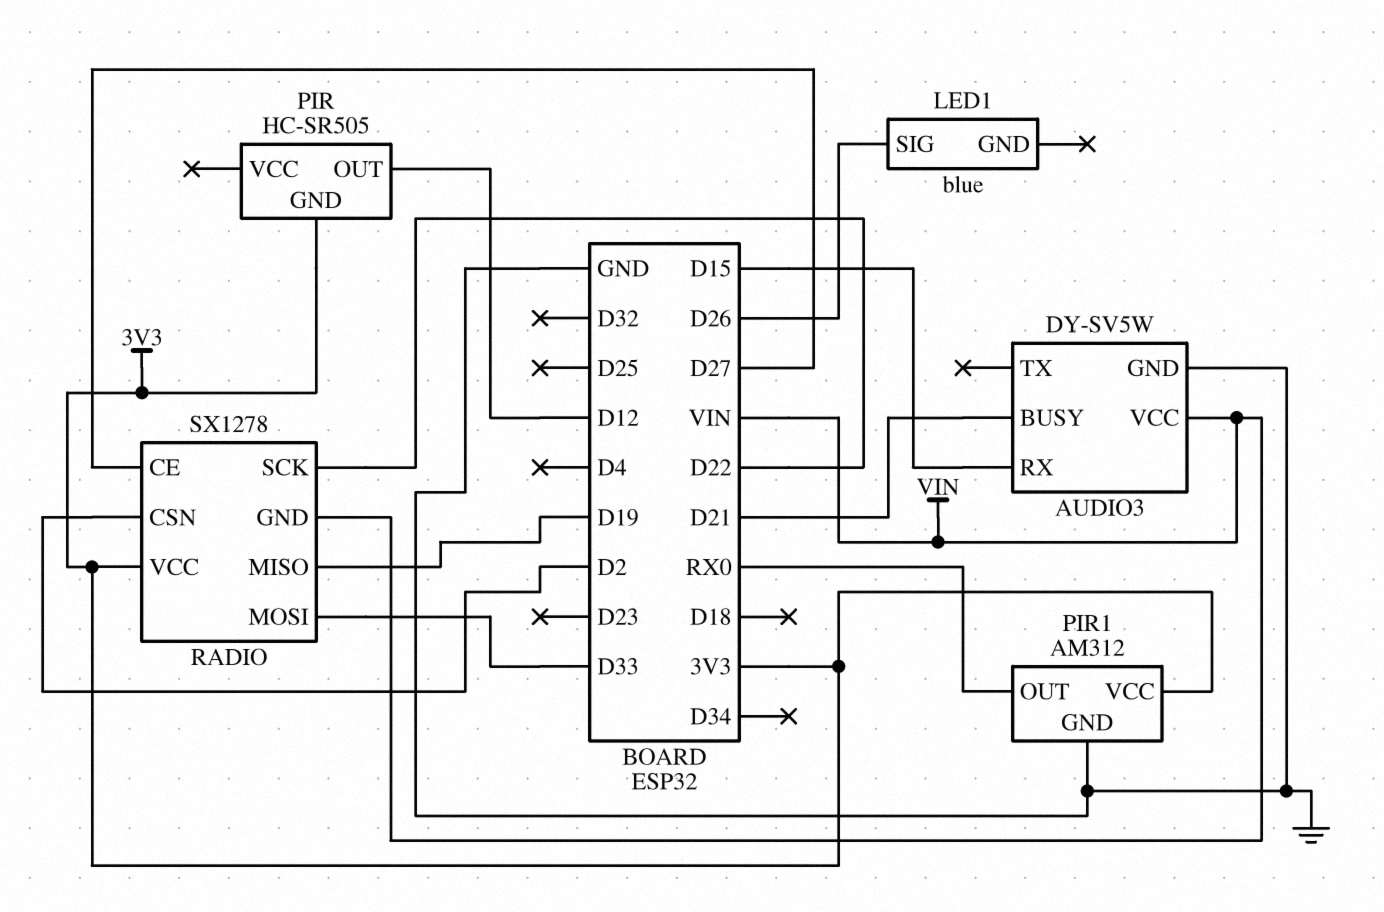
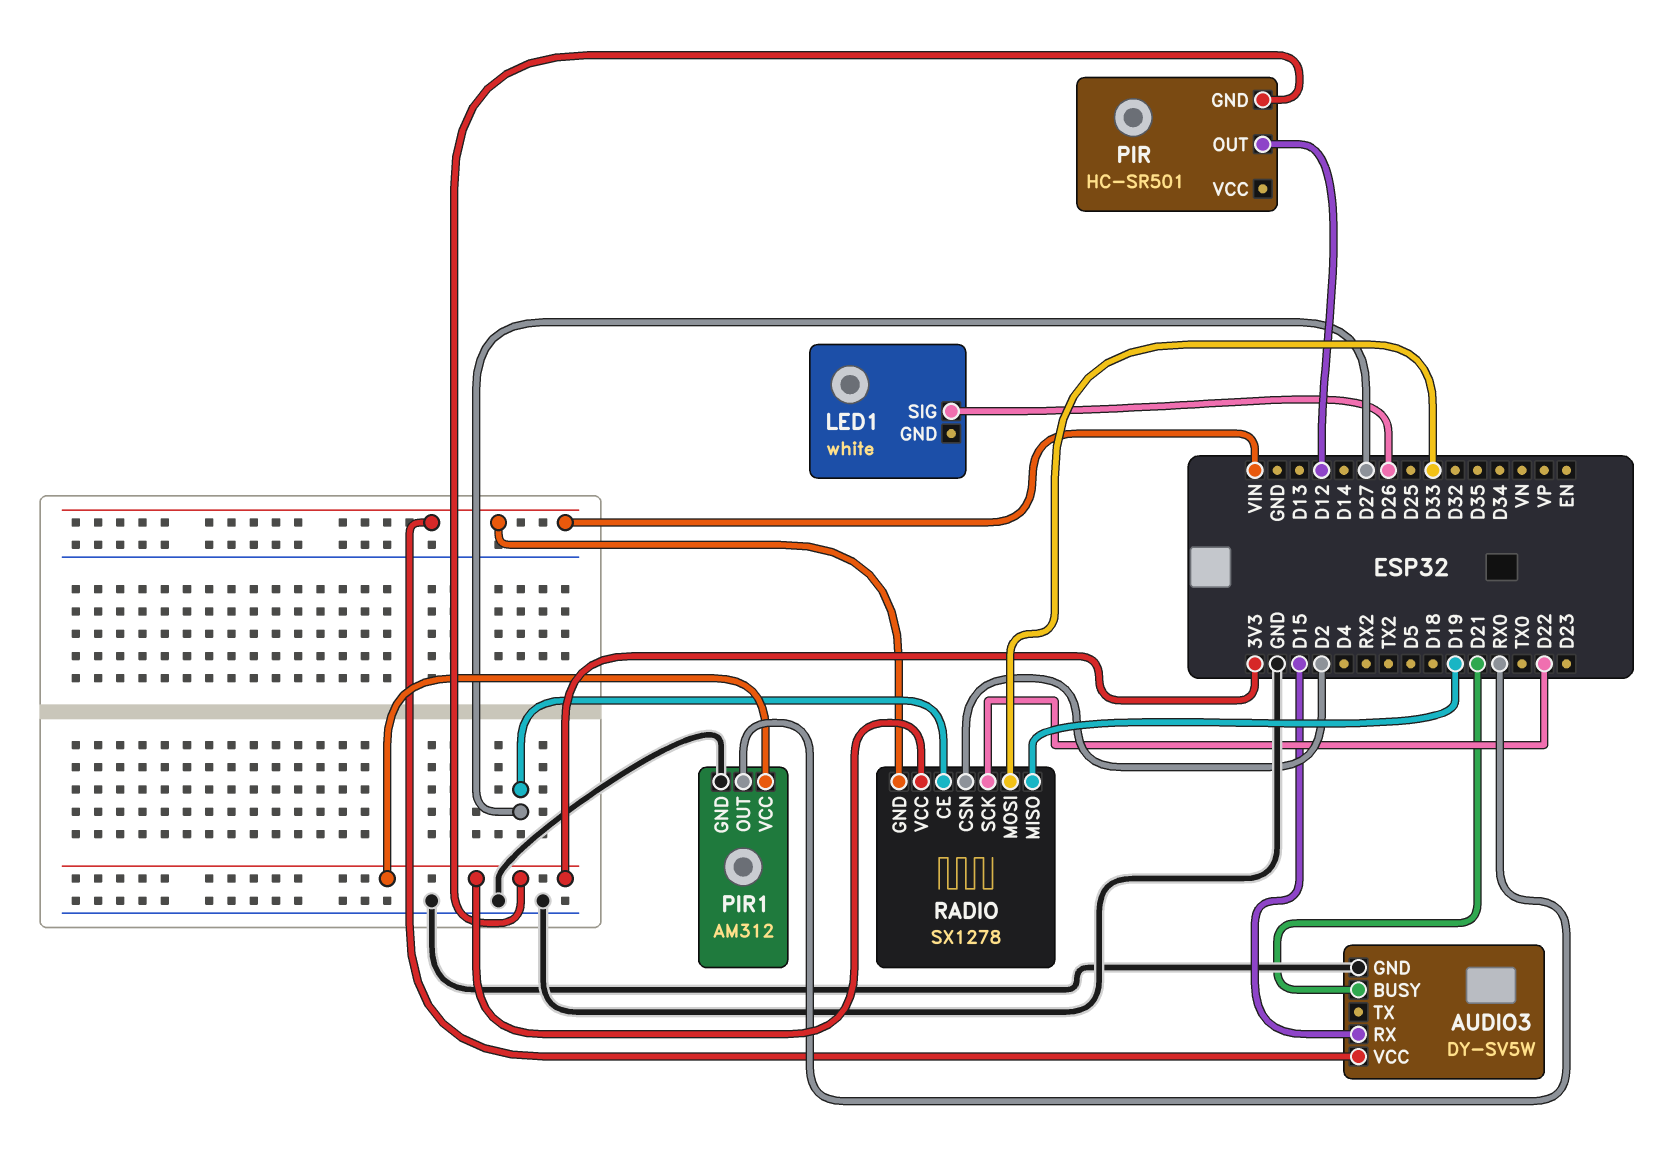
LED1: blue -> white
PIR: HC-SR505 -> HC-SR501

